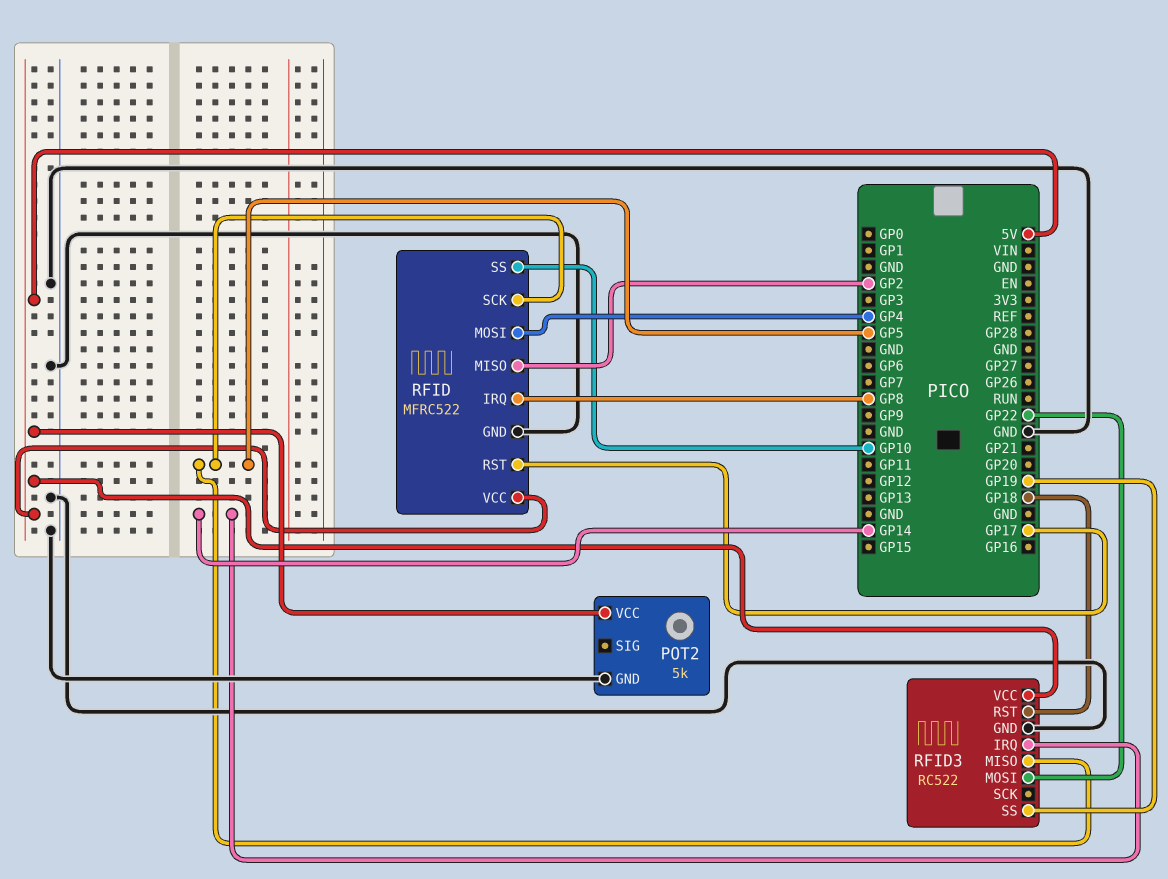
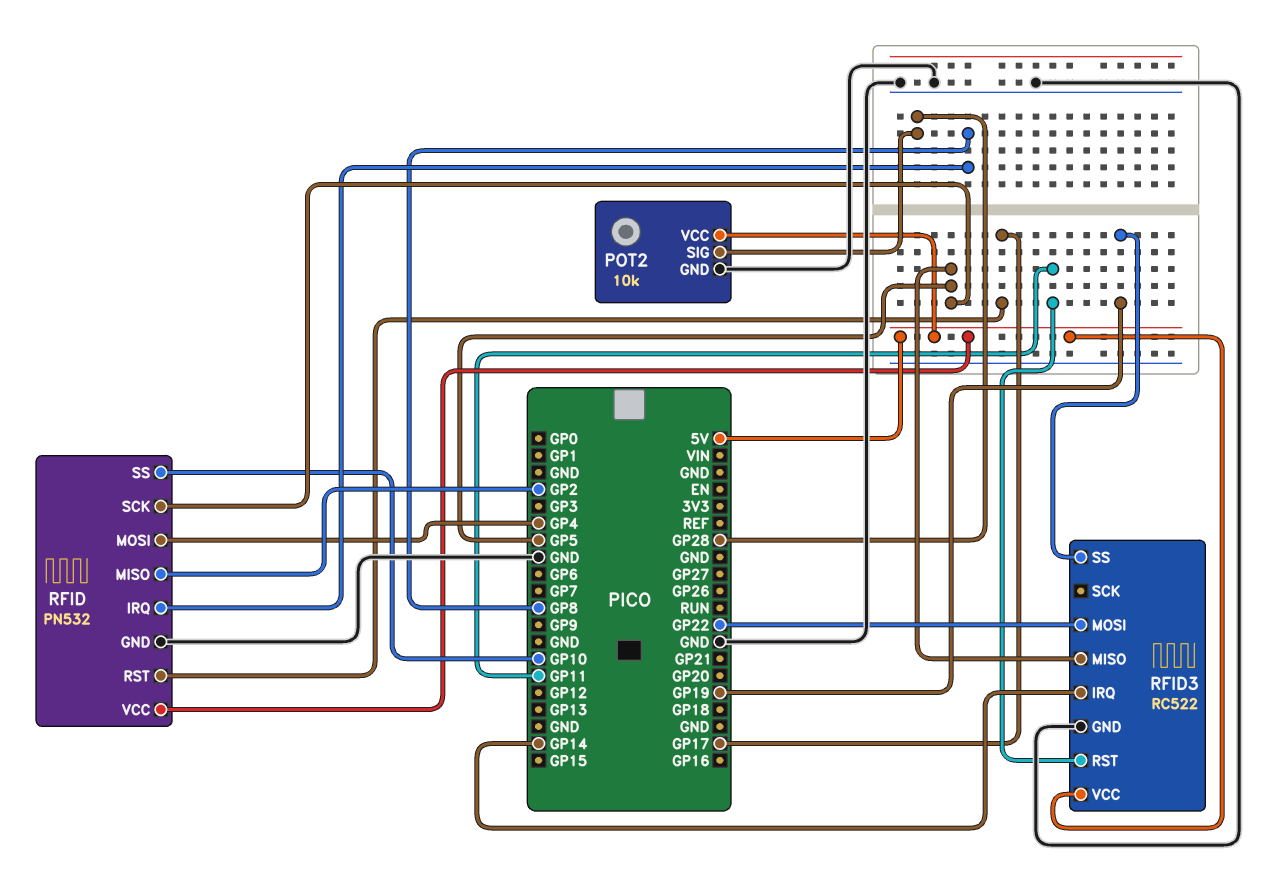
POT2: 5k -> 10k
POT2 pin SIG: none -> GP28
RFID: MFRC522 -> PN532
RFID3 pin RST: GP18 -> GP11

